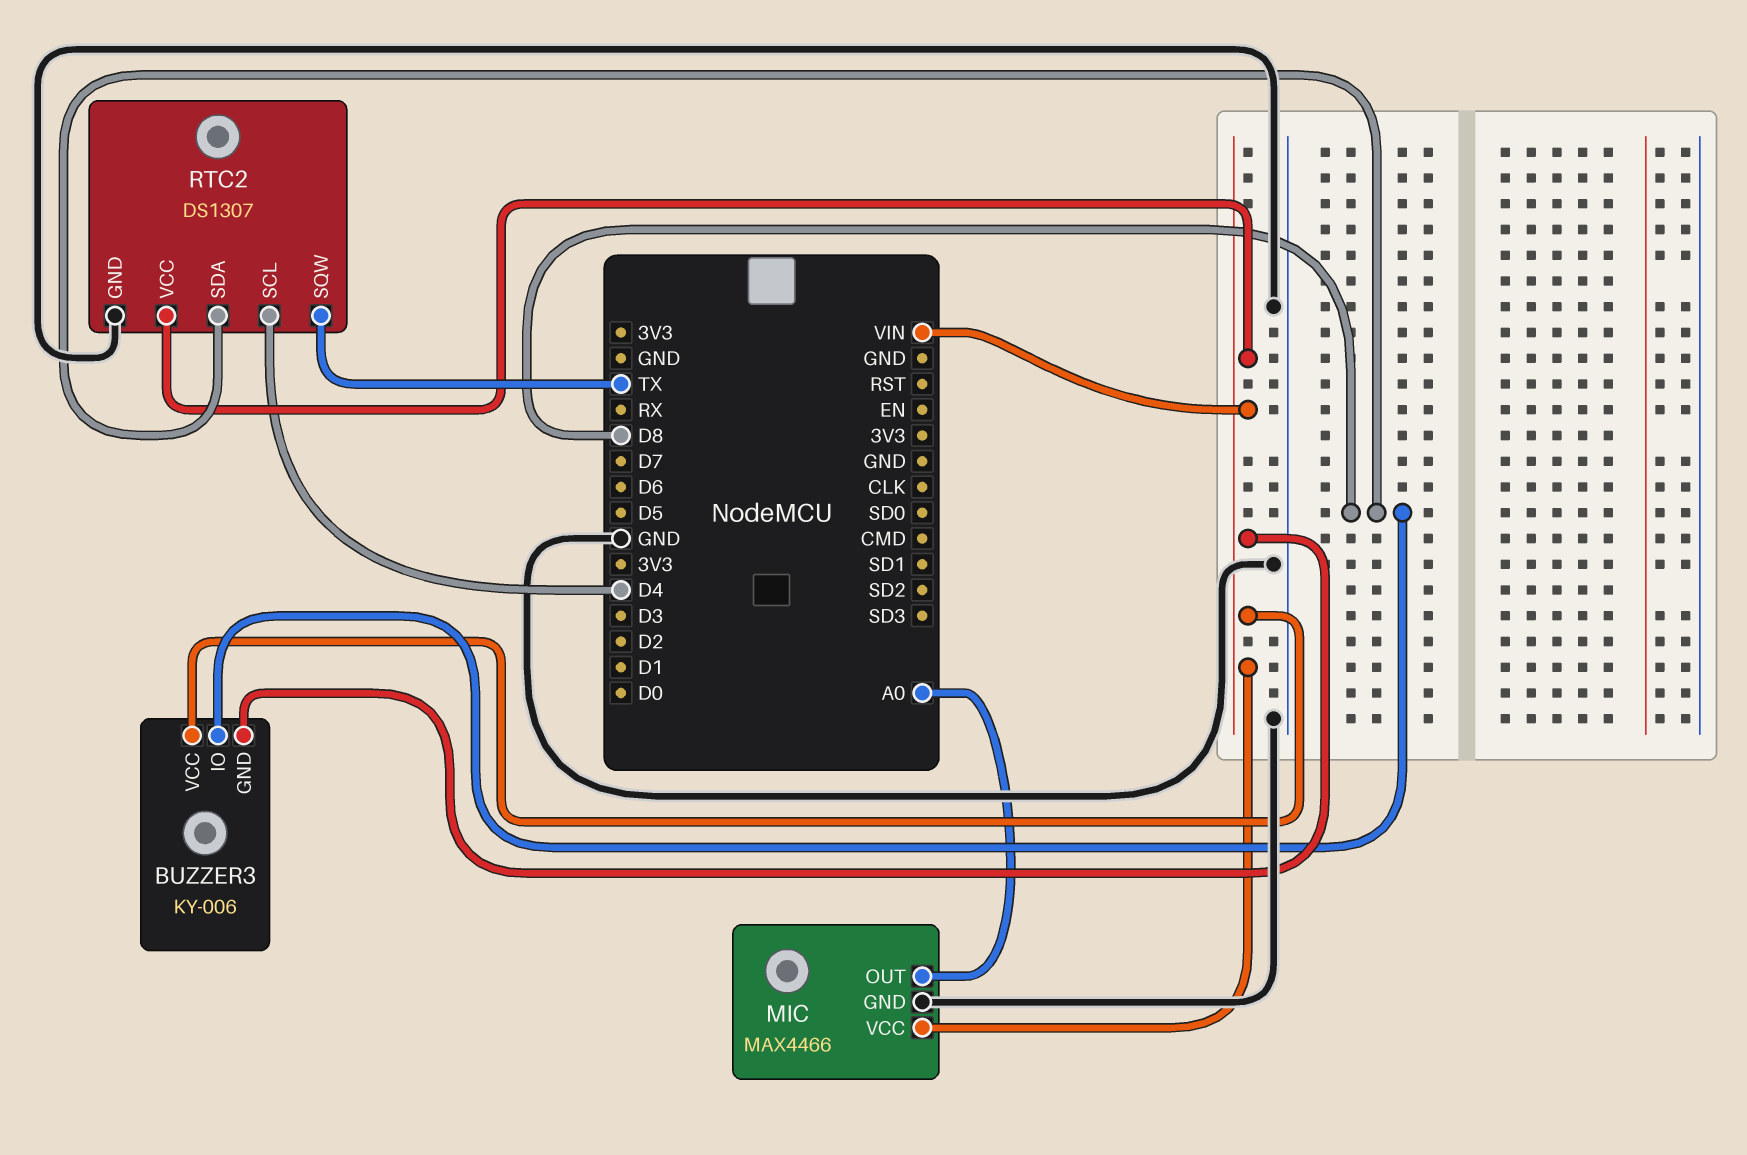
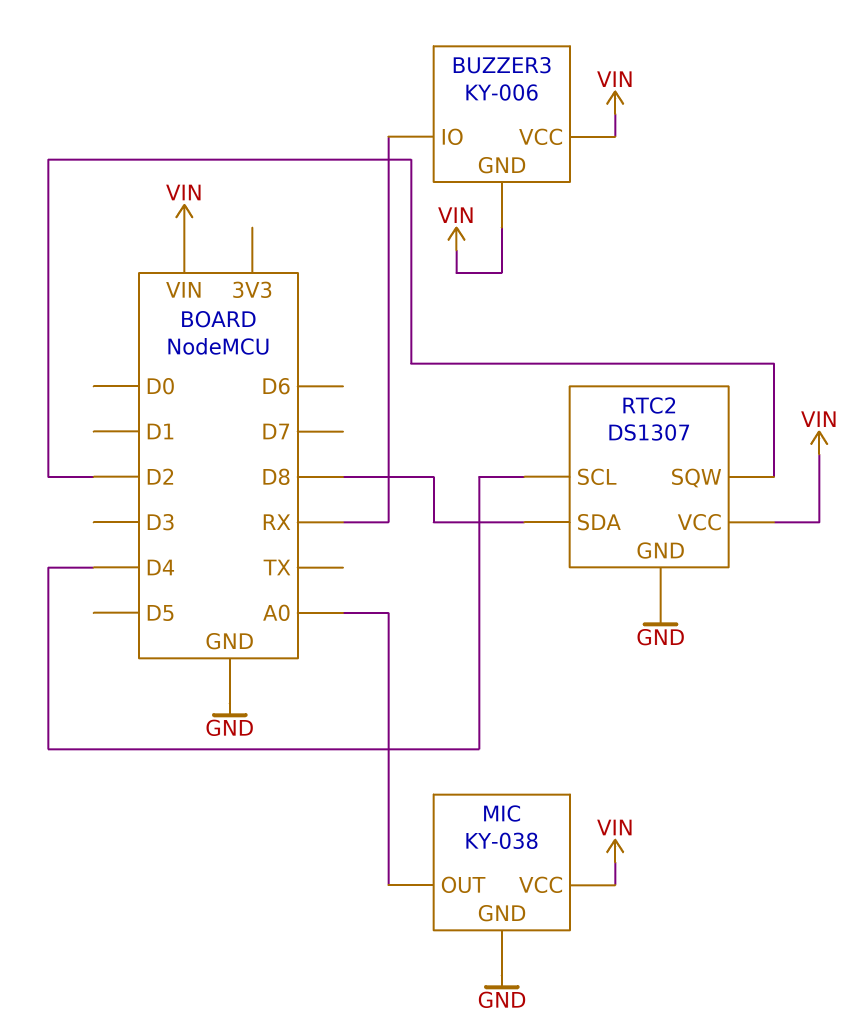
BUZZER3 pin IO: D8 -> RX
MIC: MAX4466 -> KY-038
RTC2 pin SQW: TX -> D2

